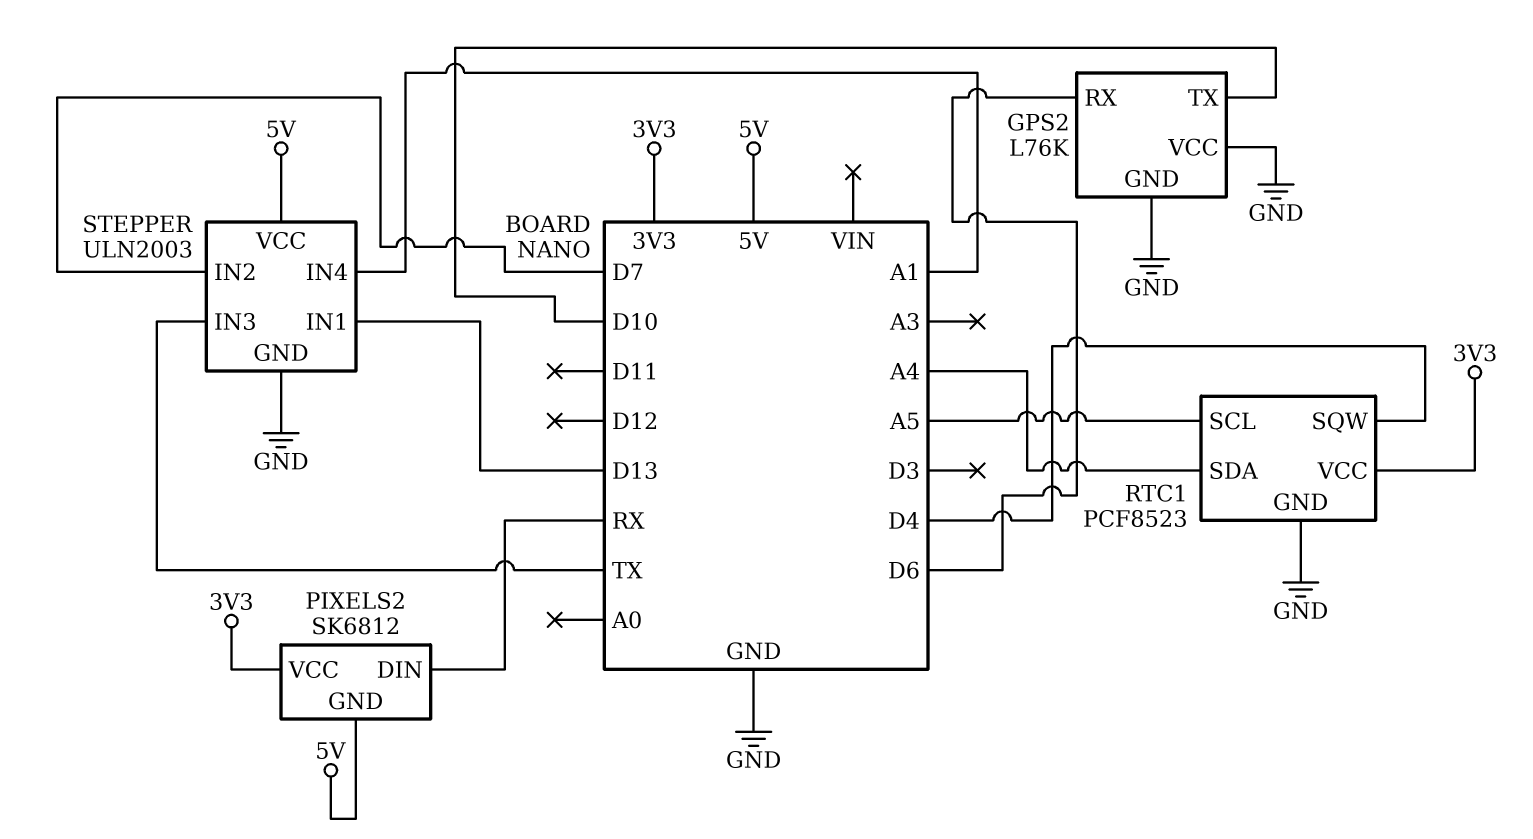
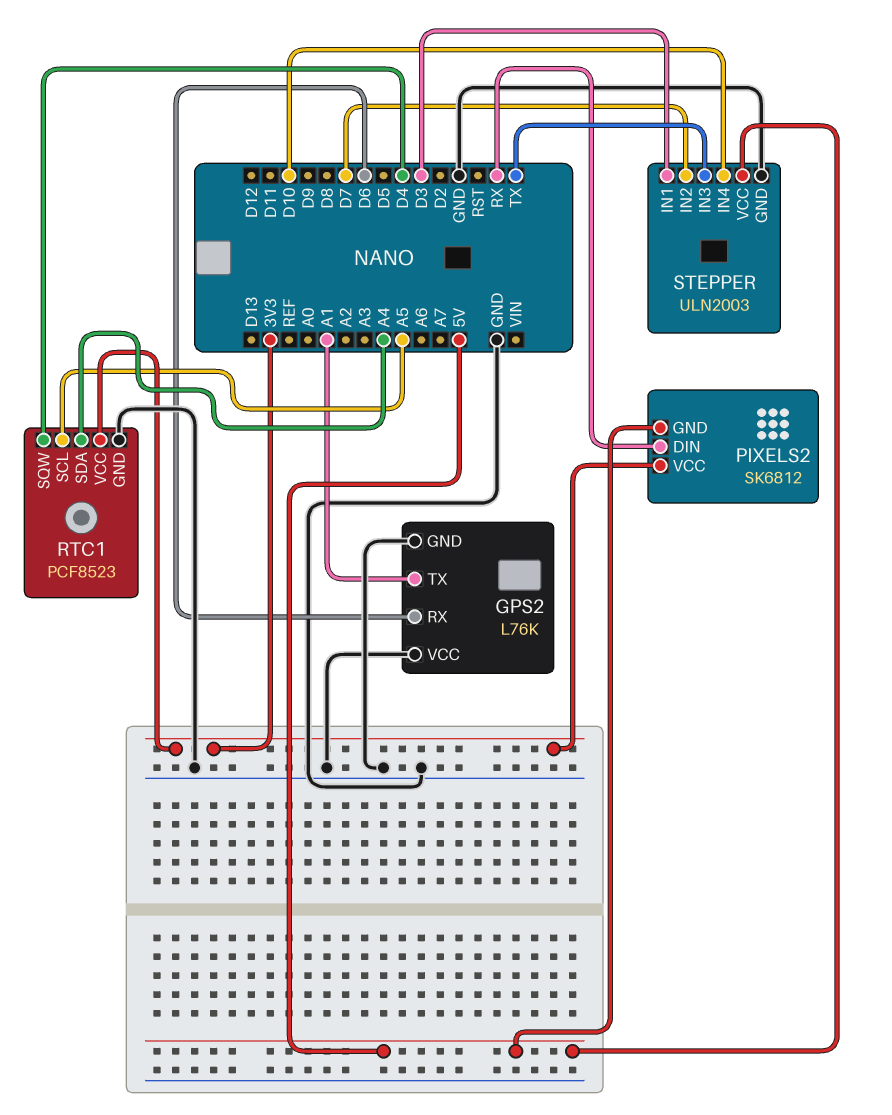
GPS2 pin TX: D10 -> A1
STEPPER pin IN1: D13 -> D3
STEPPER pin IN4: A1 -> D10

